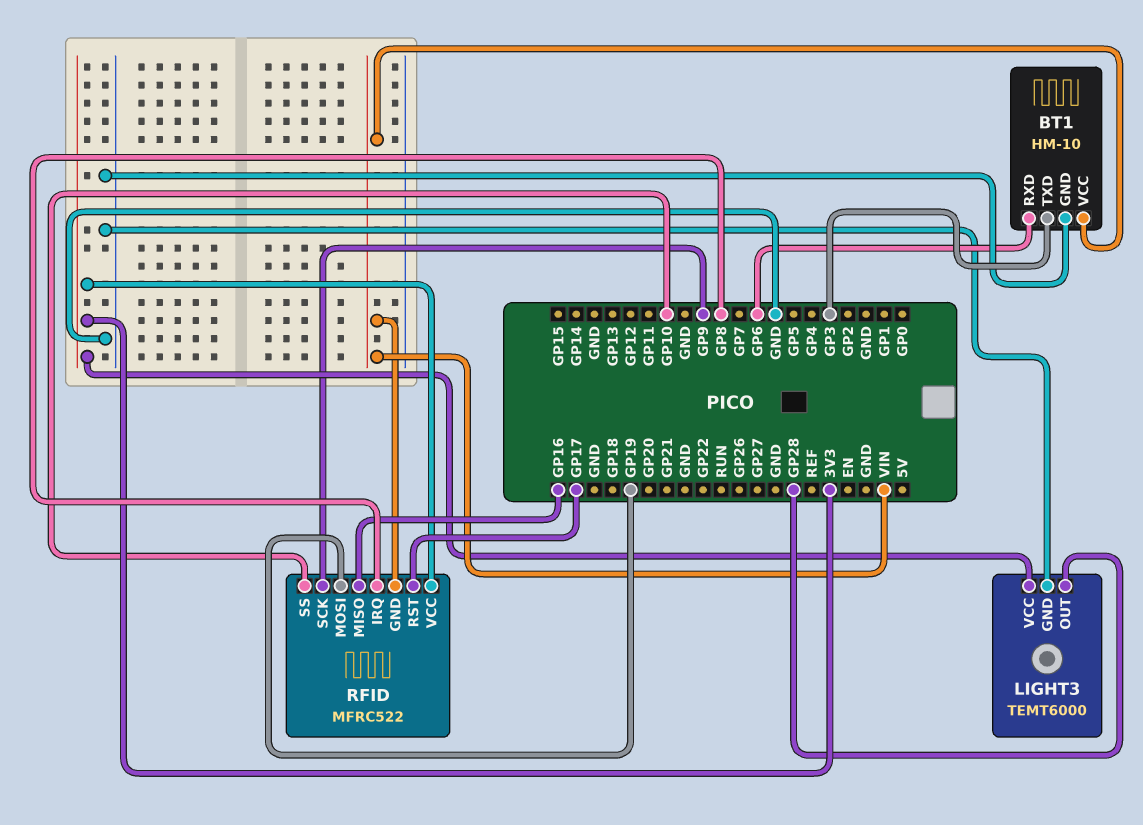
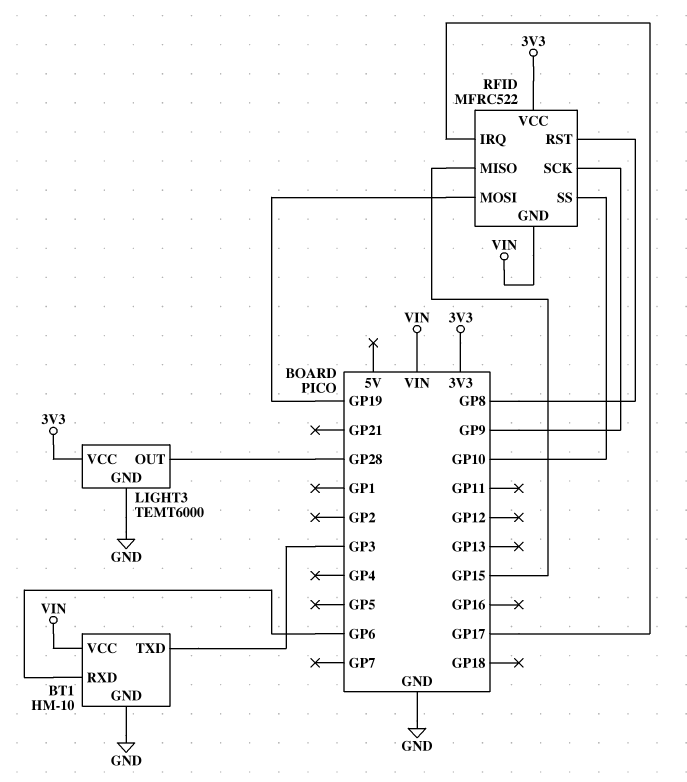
RFID pin IRQ: GP8 -> GP17
RFID pin MISO: GP16 -> GP15
RFID pin RST: GP17 -> GP8

